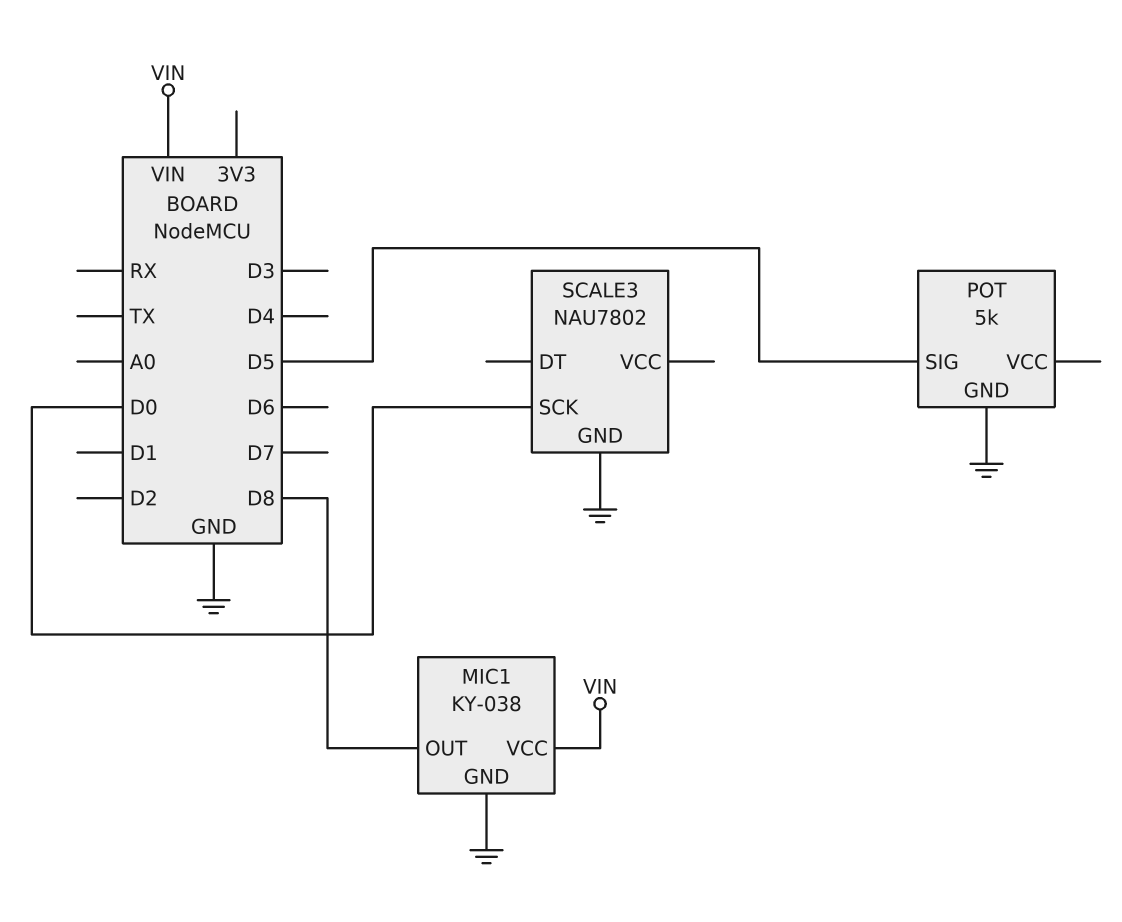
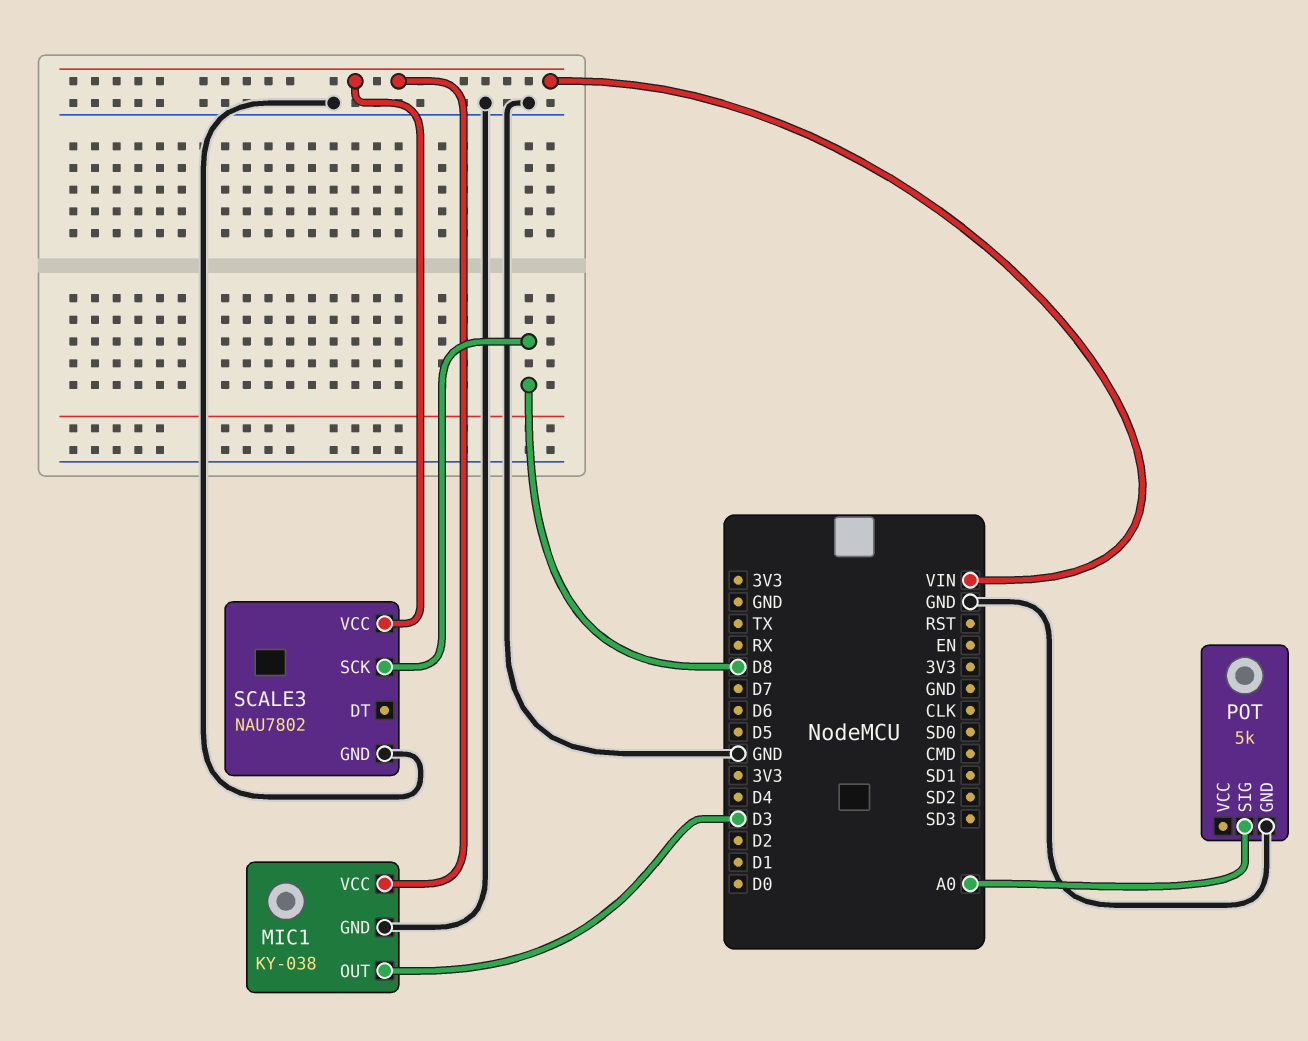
MIC1 pin OUT: D8 -> D3
POT pin SIG: D5 -> A0
SCALE3 pin SCK: D0 -> D8
SCALE3 pin VCC: none -> VIN

